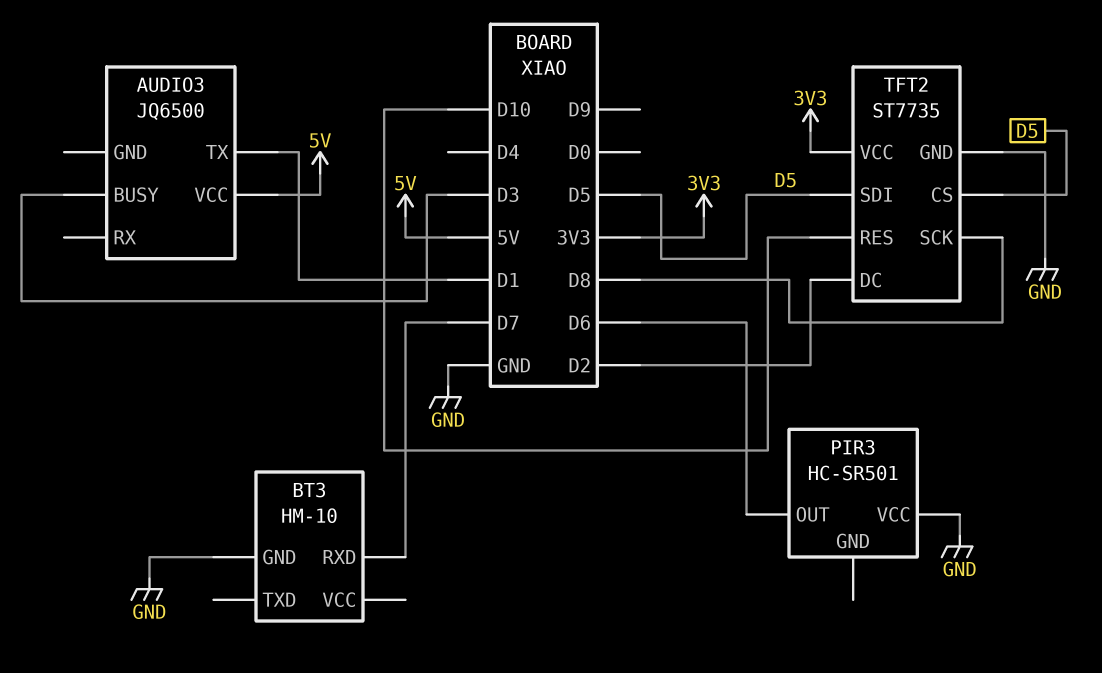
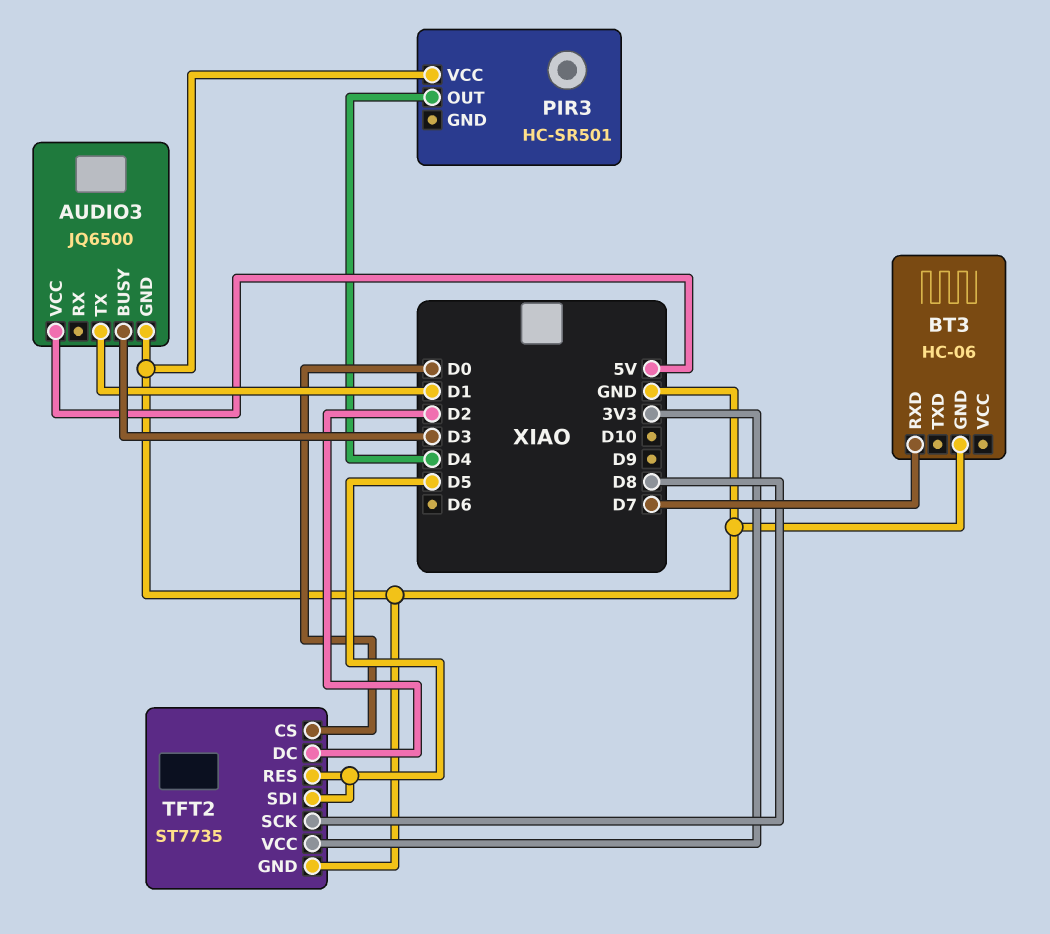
AUDIO3 pin GND: none -> GND
BT3: HM-10 -> HC-06
PIR3 pin OUT: D6 -> D4
TFT2 pin CS: D5 -> D0
TFT2 pin RES: D10 -> D5

